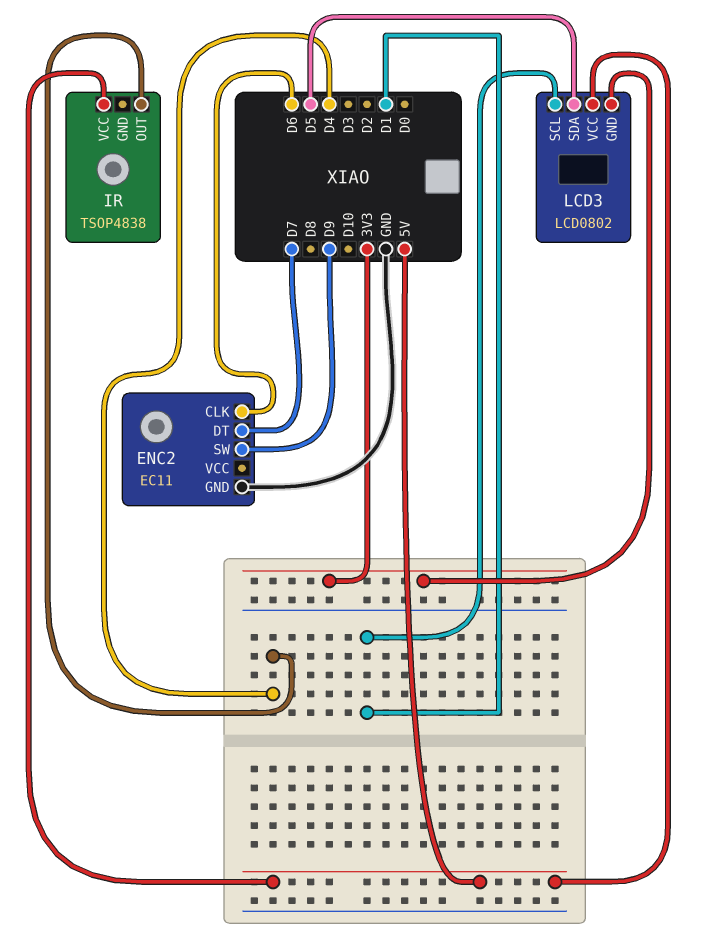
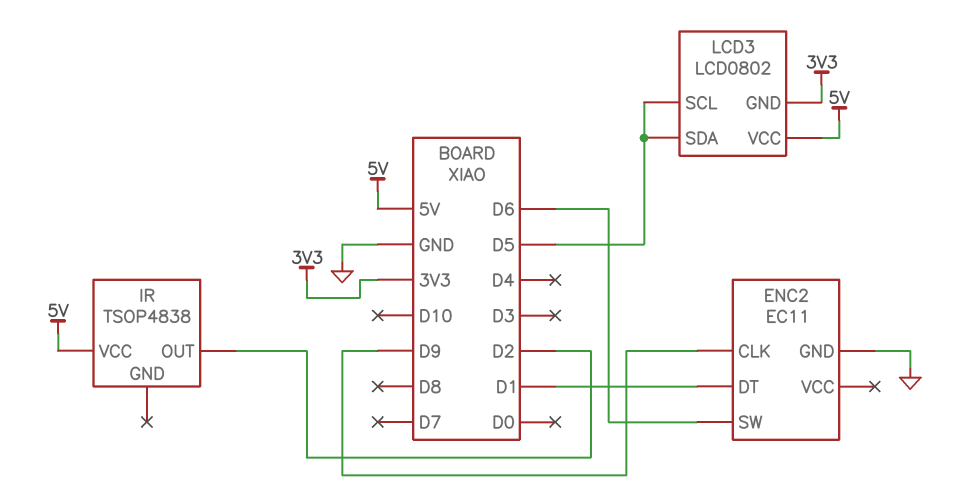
ENC2 pin CLK: D6 -> D9
ENC2 pin DT: D7 -> D1
ENC2 pin SW: D9 -> D6
IR pin OUT: D4 -> D2
LCD3 pin SCL: D1 -> D5

